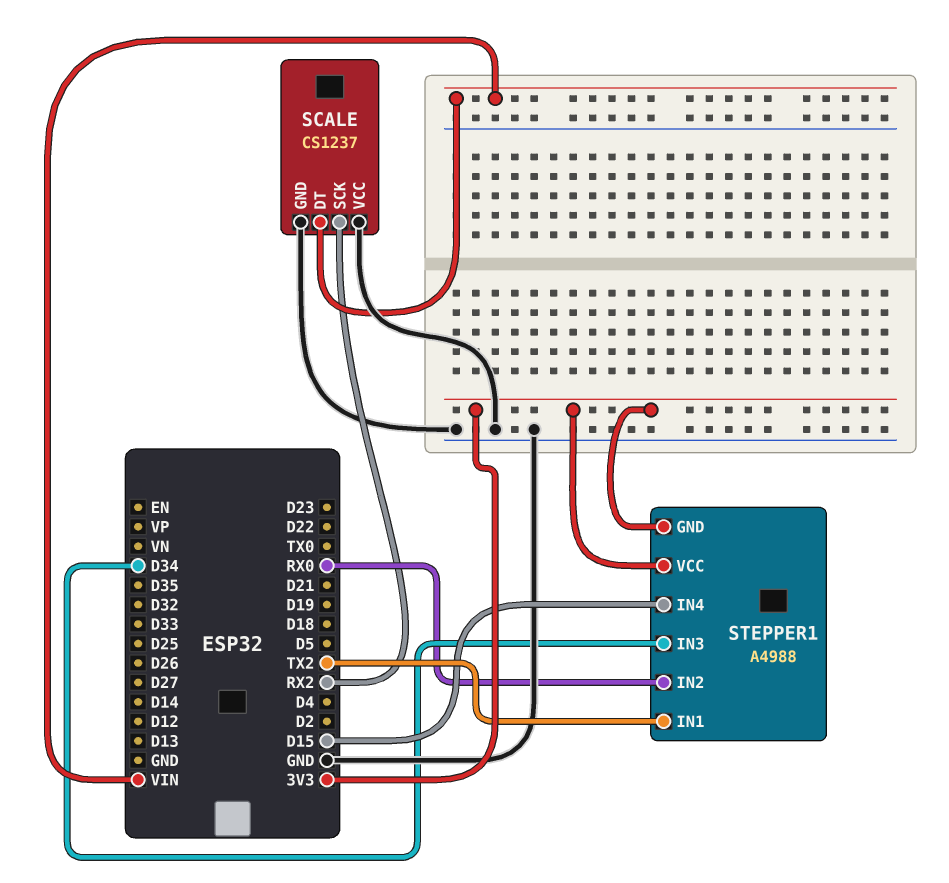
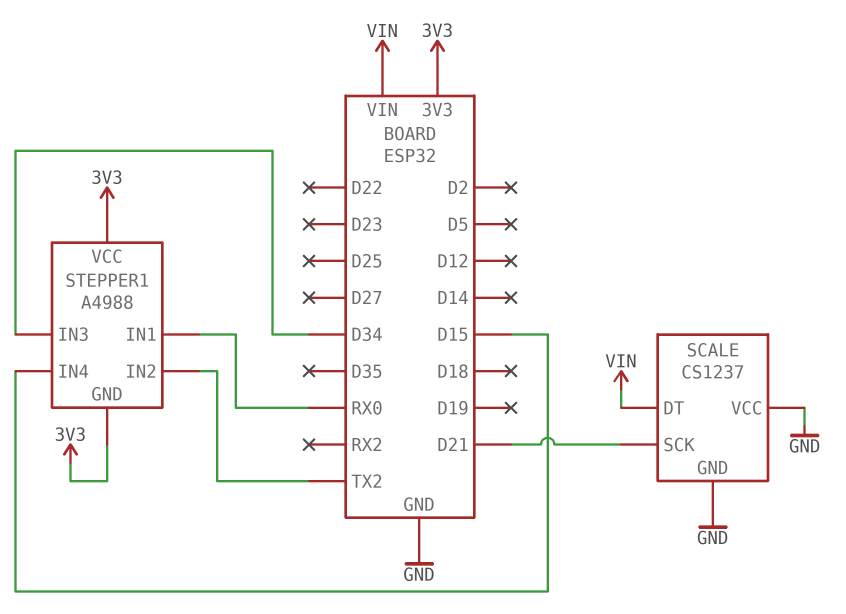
SCALE pin SCK: RX2 -> D21
STEPPER1 pin IN1: TX2 -> RX0
STEPPER1 pin IN2: RX0 -> TX2

